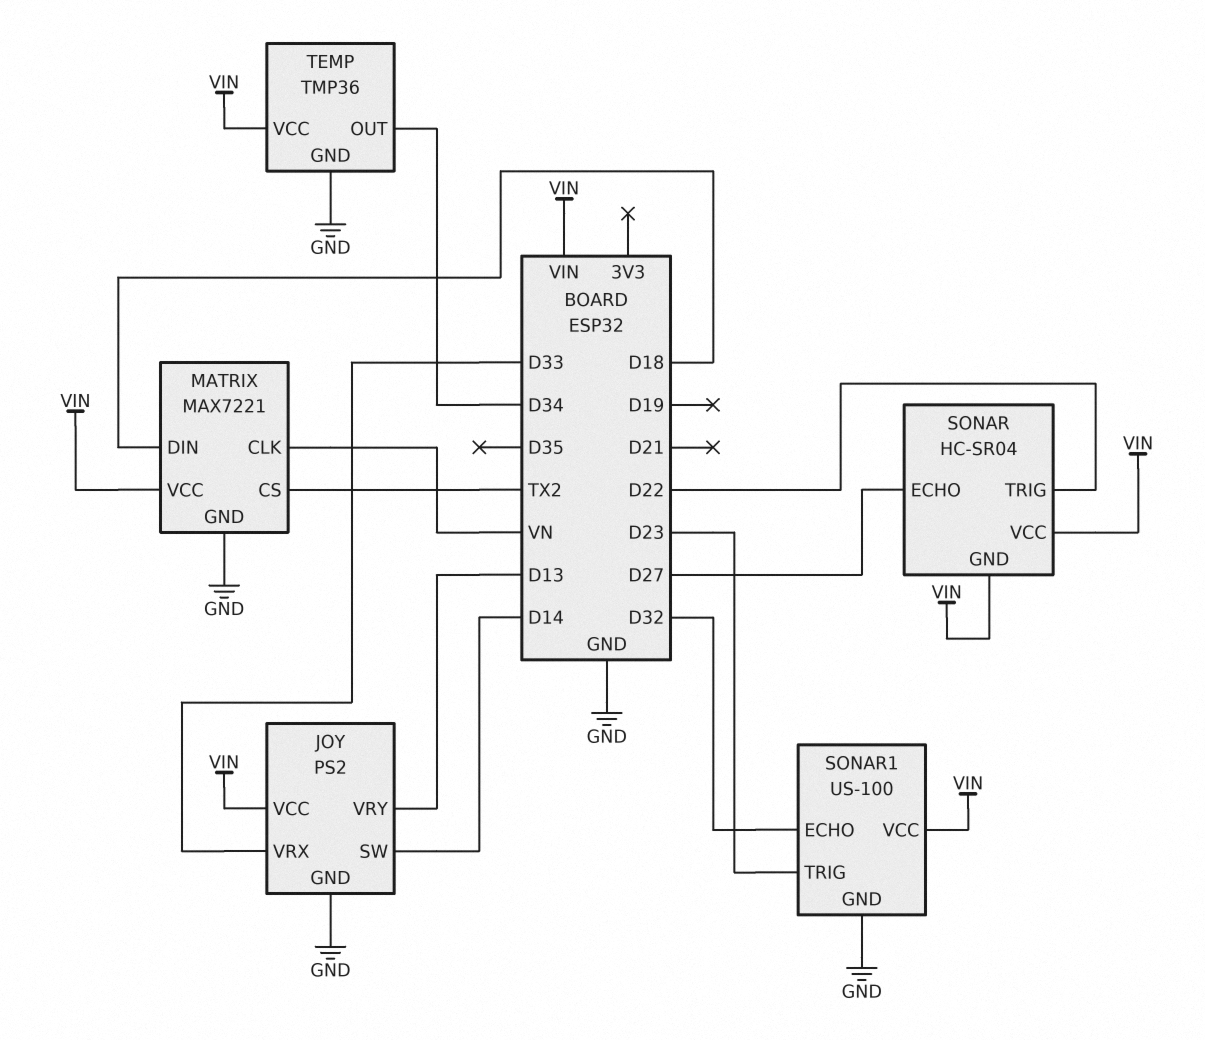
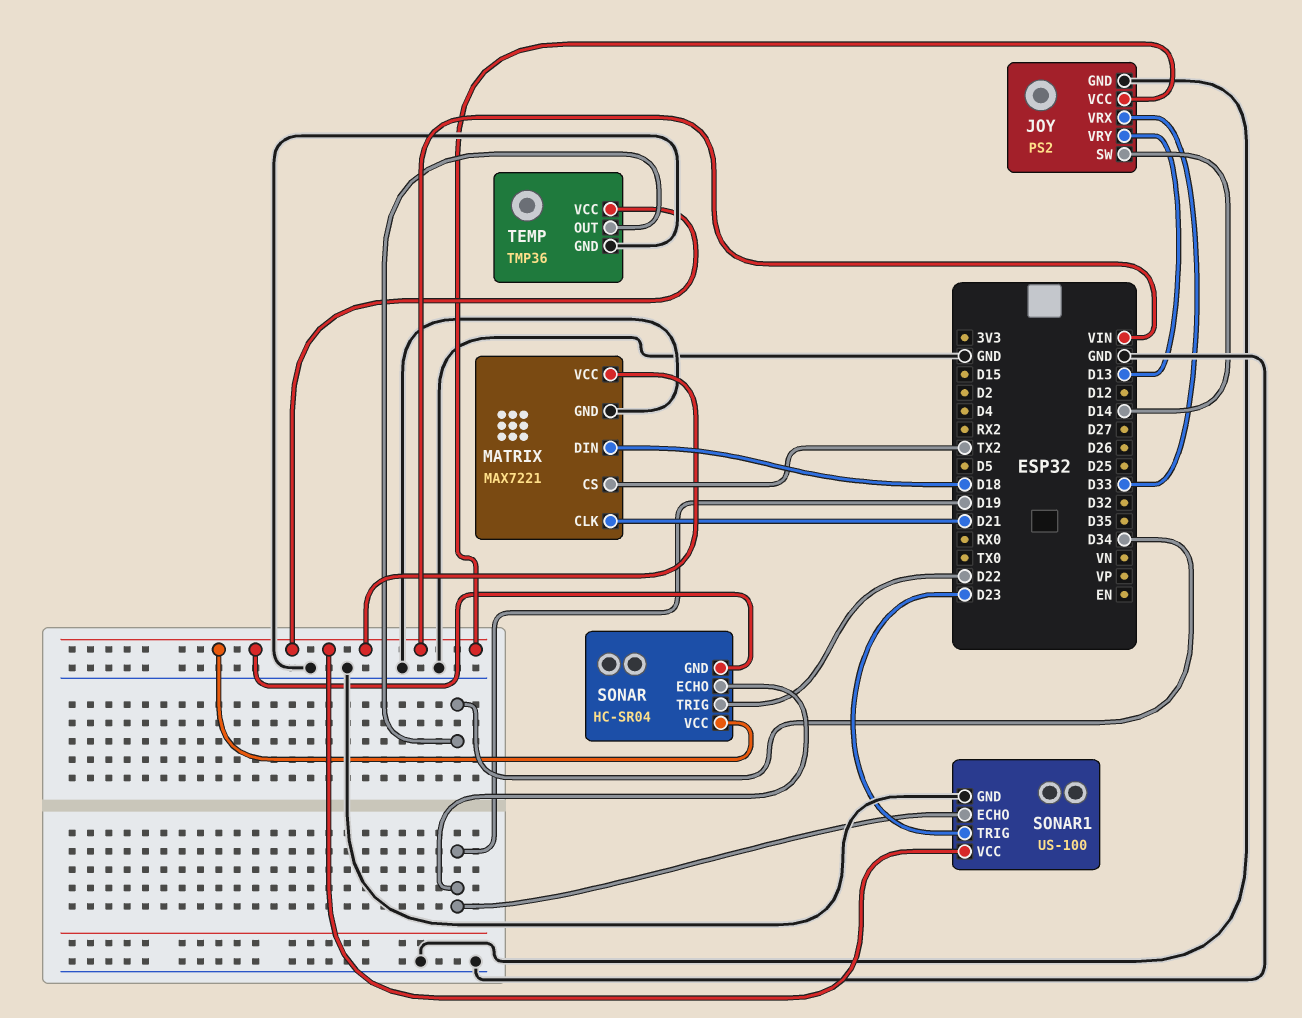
MATRIX pin CLK: VN -> D21
SONAR pin ECHO: D27 -> D19
SONAR1 pin ECHO: D32 -> D19

